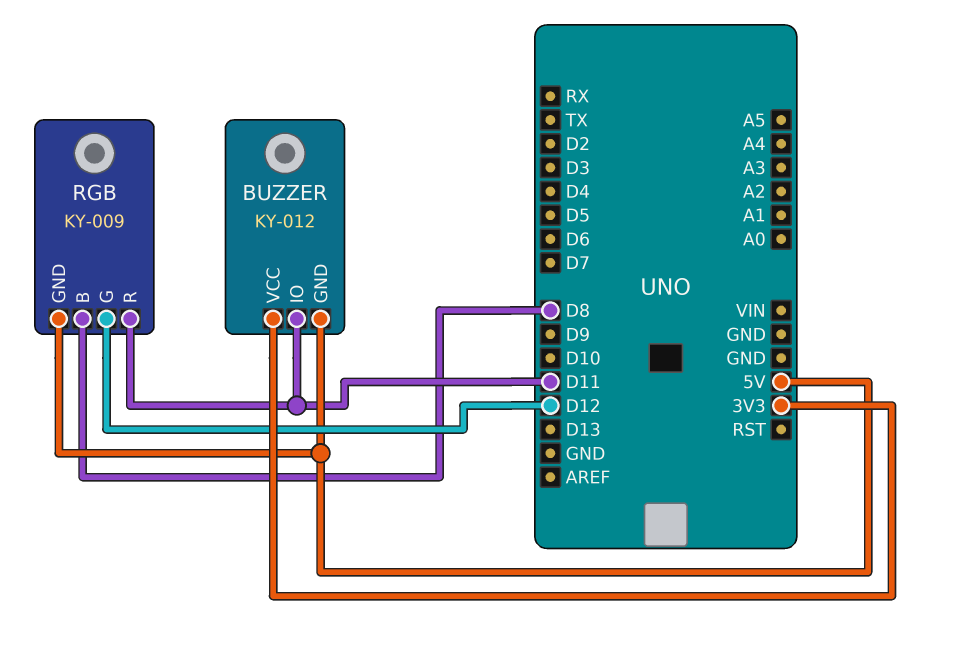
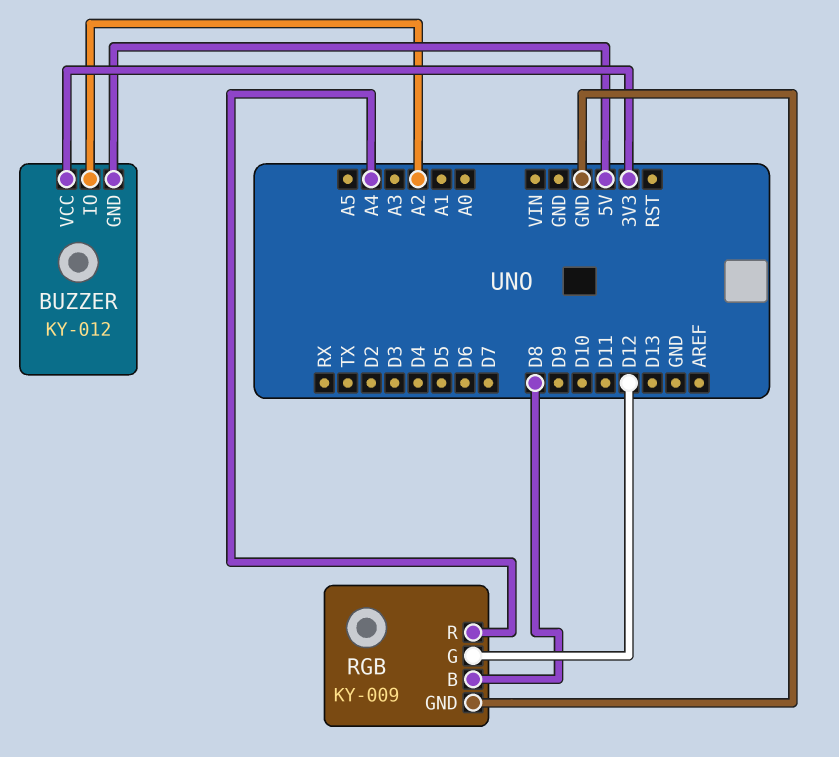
BUZZER pin IO: D11 -> A2
RGB pin GND: 5V -> GND
RGB pin R: D11 -> A4

